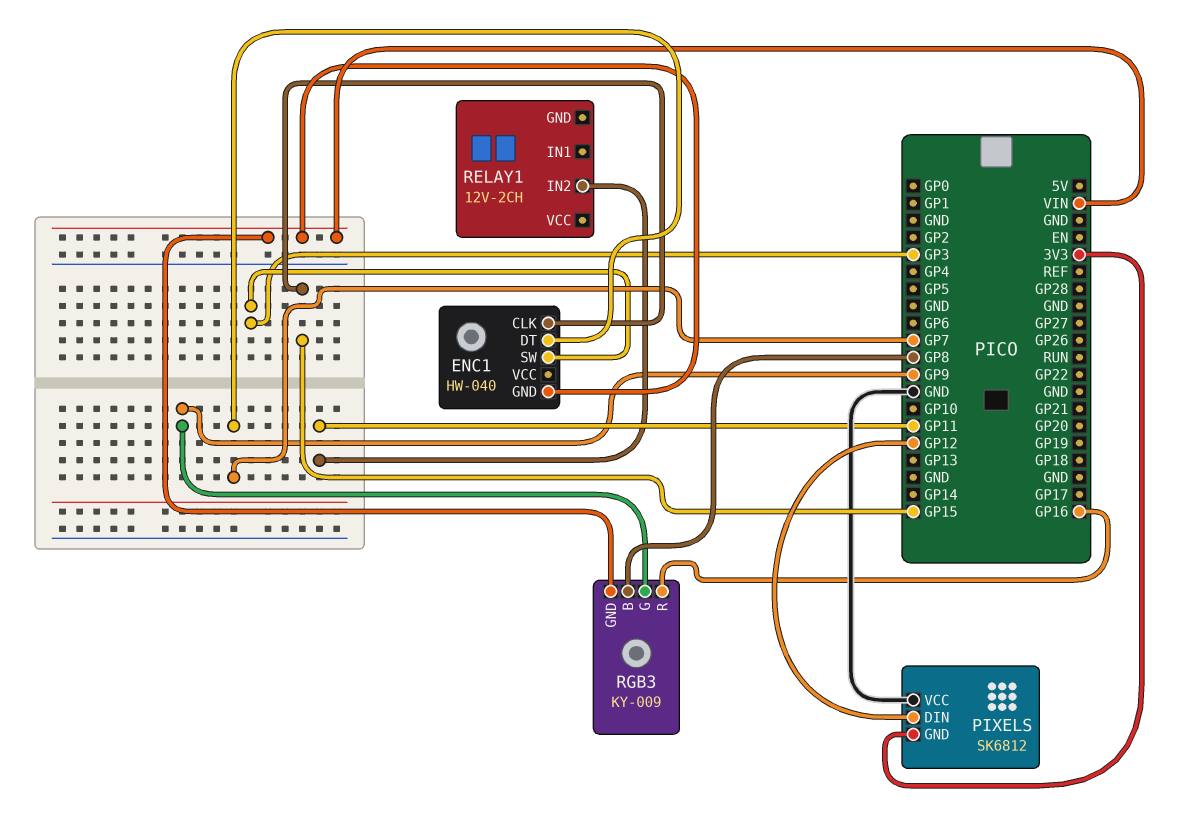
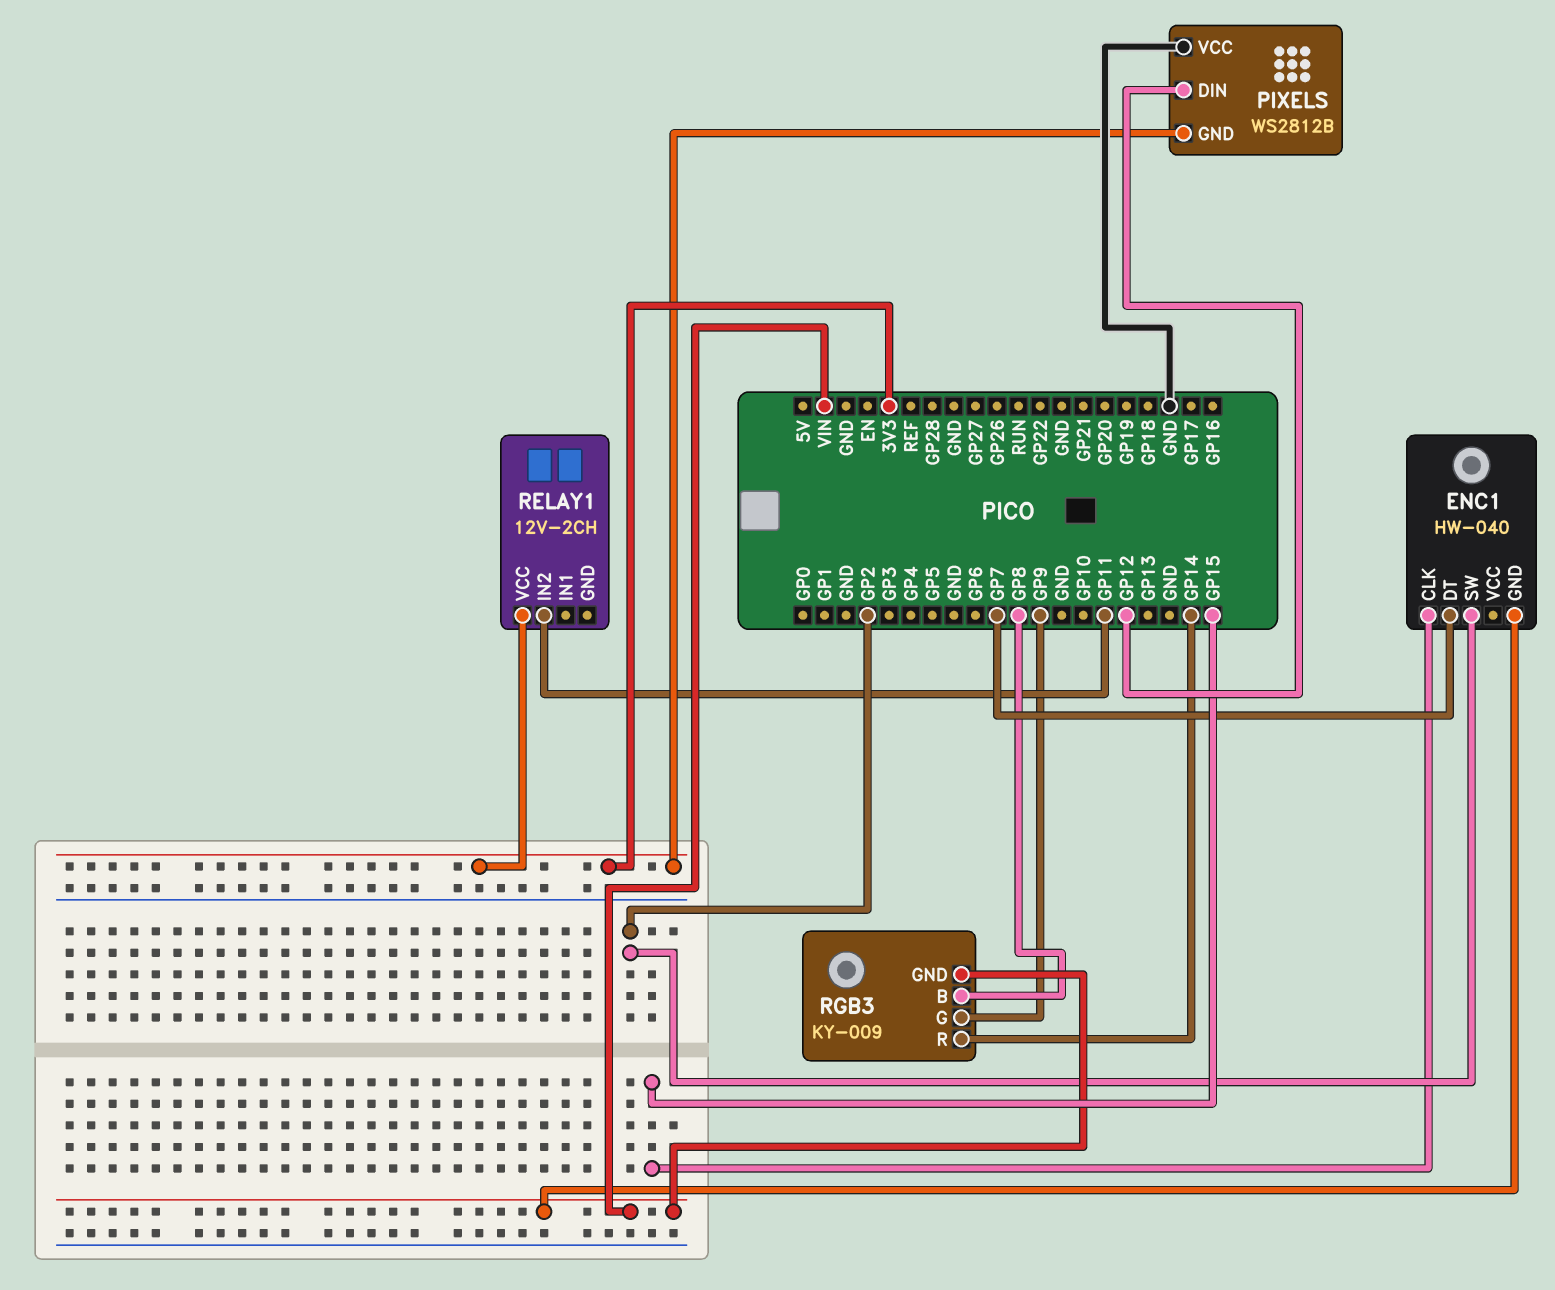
ENC1 pin SW: GP3 -> GP2
PIXELS: SK6812 -> WS2812B
RELAY1 pin VCC: none -> 3V3
RGB3 pin R: GP16 -> GP14

